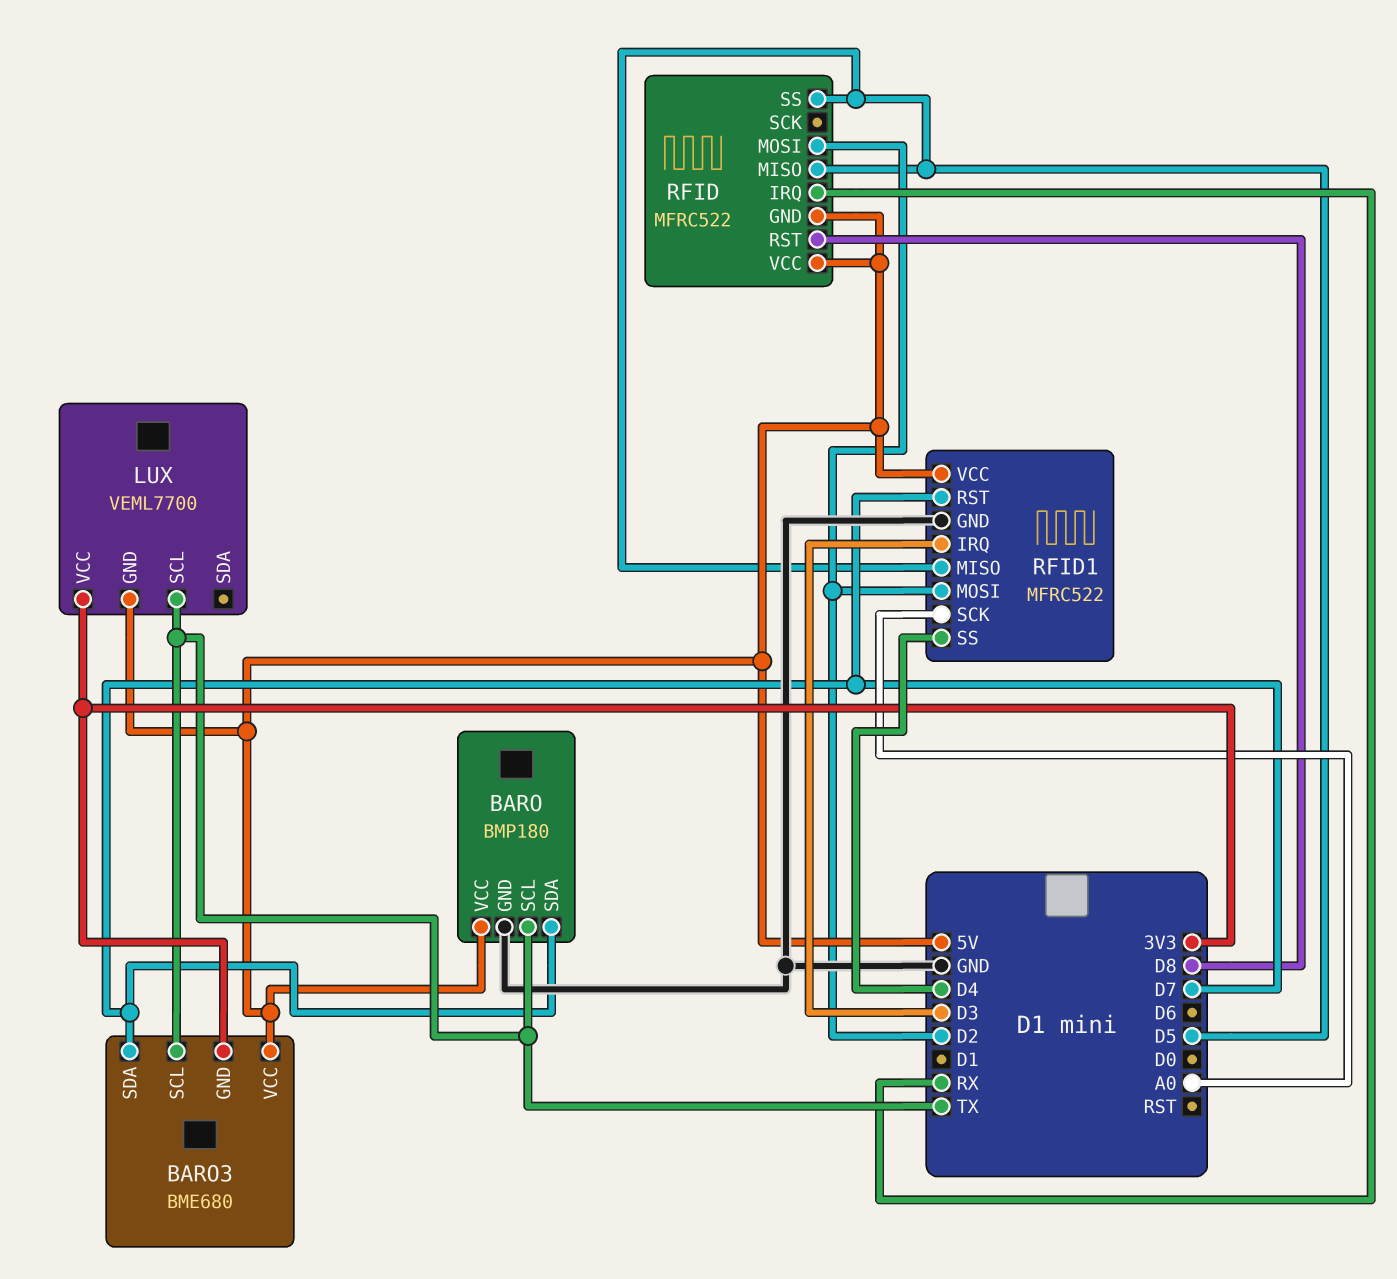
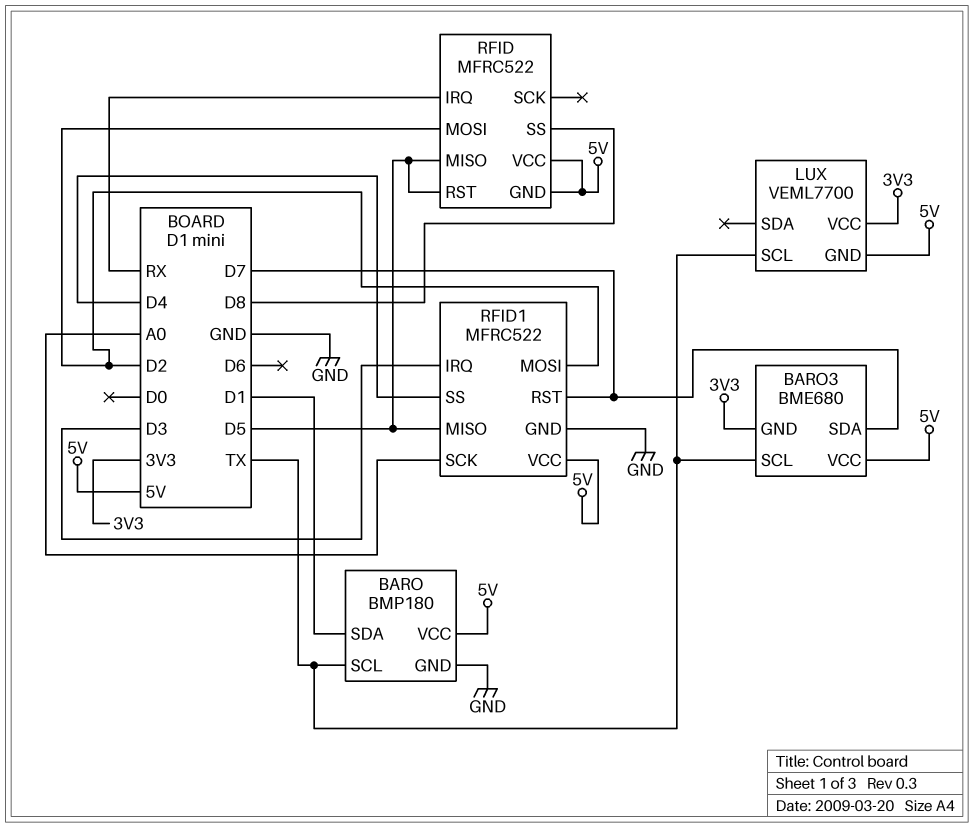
BARO pin SDA: D7 -> D1
RFID pin RST: D8 -> D5
RFID pin SS: D5 -> D8

